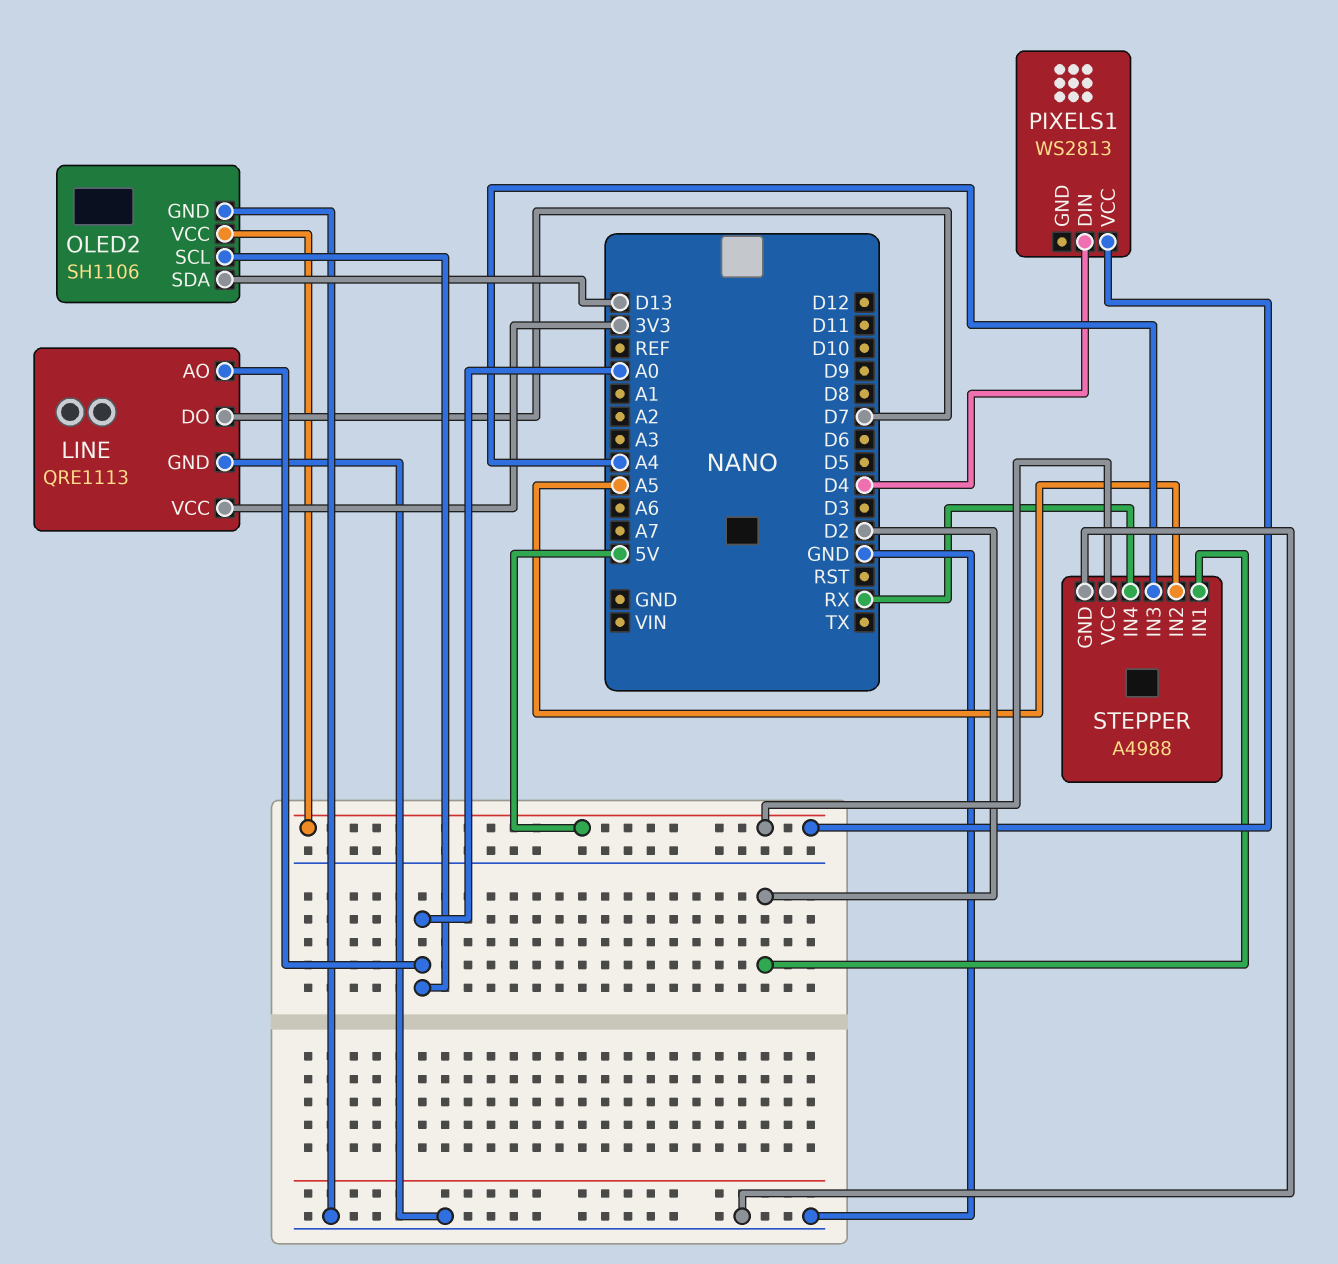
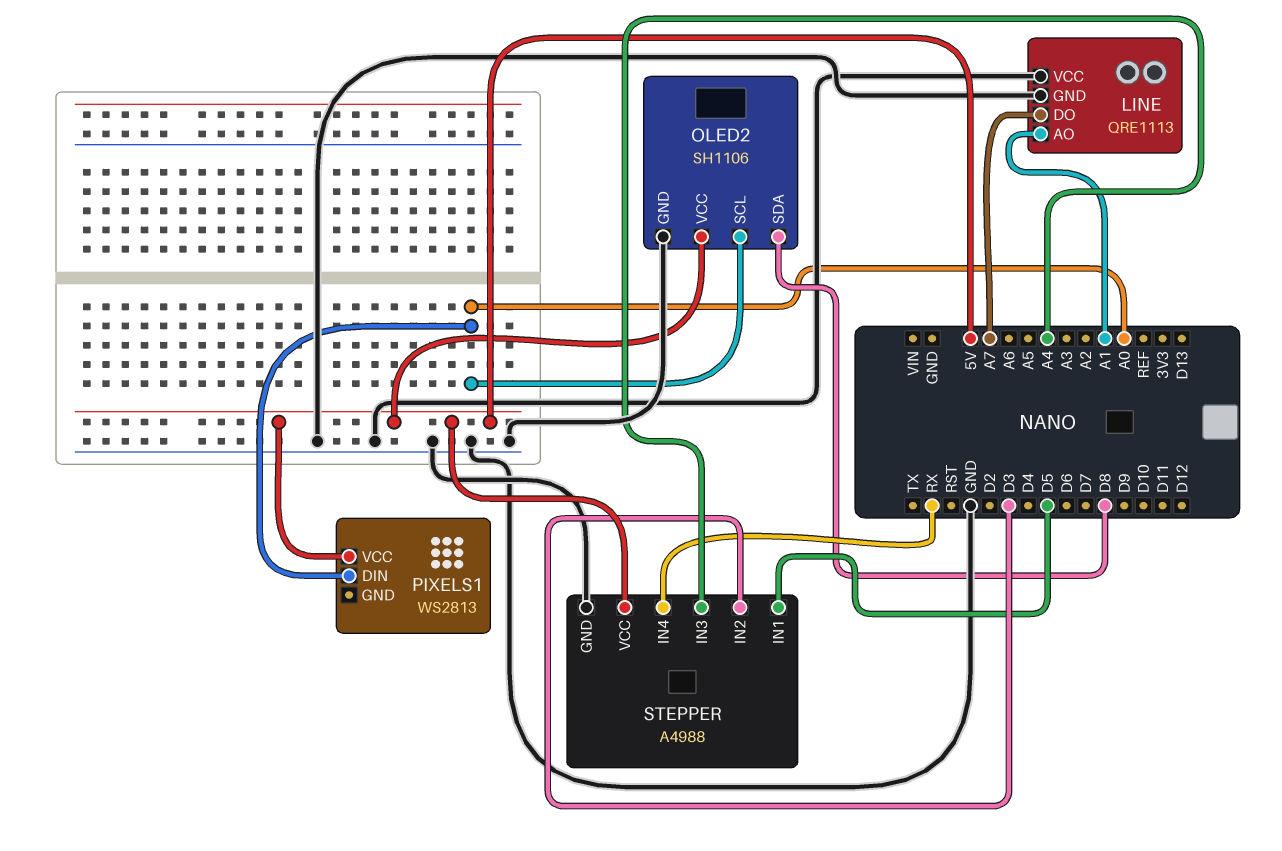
LINE pin AO: A0 -> A1
LINE pin DO: D7 -> A7
LINE pin VCC: 3V3 -> GND
OLED2 pin SDA: D13 -> D8
PIXELS1 pin DIN: D4 -> A0
STEPPER pin IN1: D2 -> D5
STEPPER pin IN2: A5 -> D3

